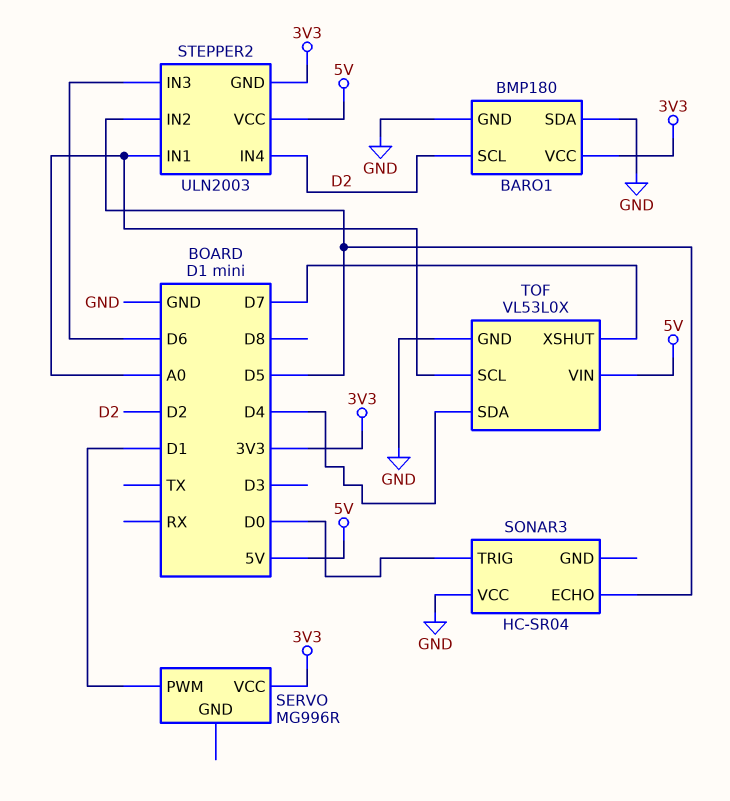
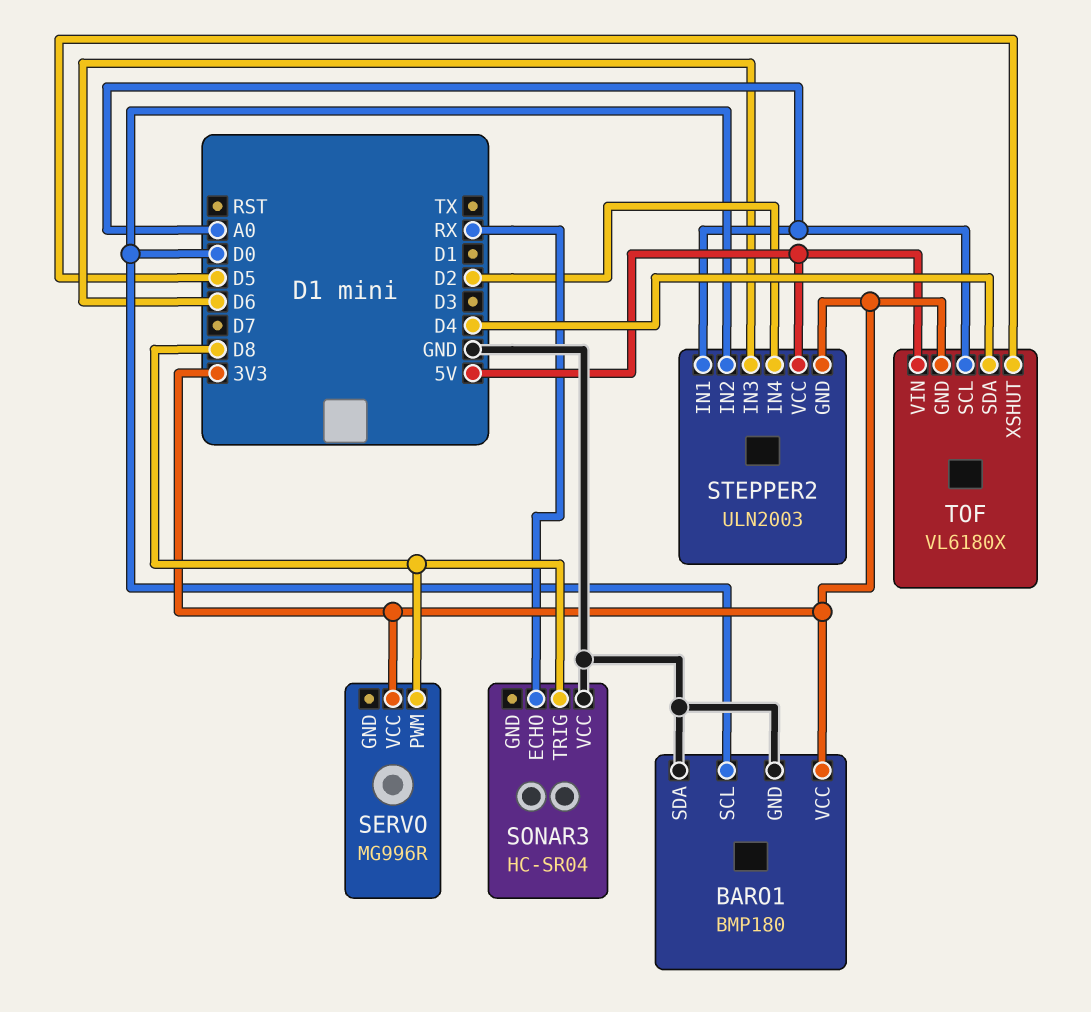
BARO1 pin SCL: D2 -> D0
SERVO pin PWM: D1 -> D8
SONAR3 pin ECHO: D5 -> RX
SONAR3 pin TRIG: D0 -> D8
STEPPER2 pin IN2: D5 -> D0
TOF: VL53L0X -> VL6180X
TOF pin GND: GND -> 3V3
TOF pin XSHUT: D7 -> D5

